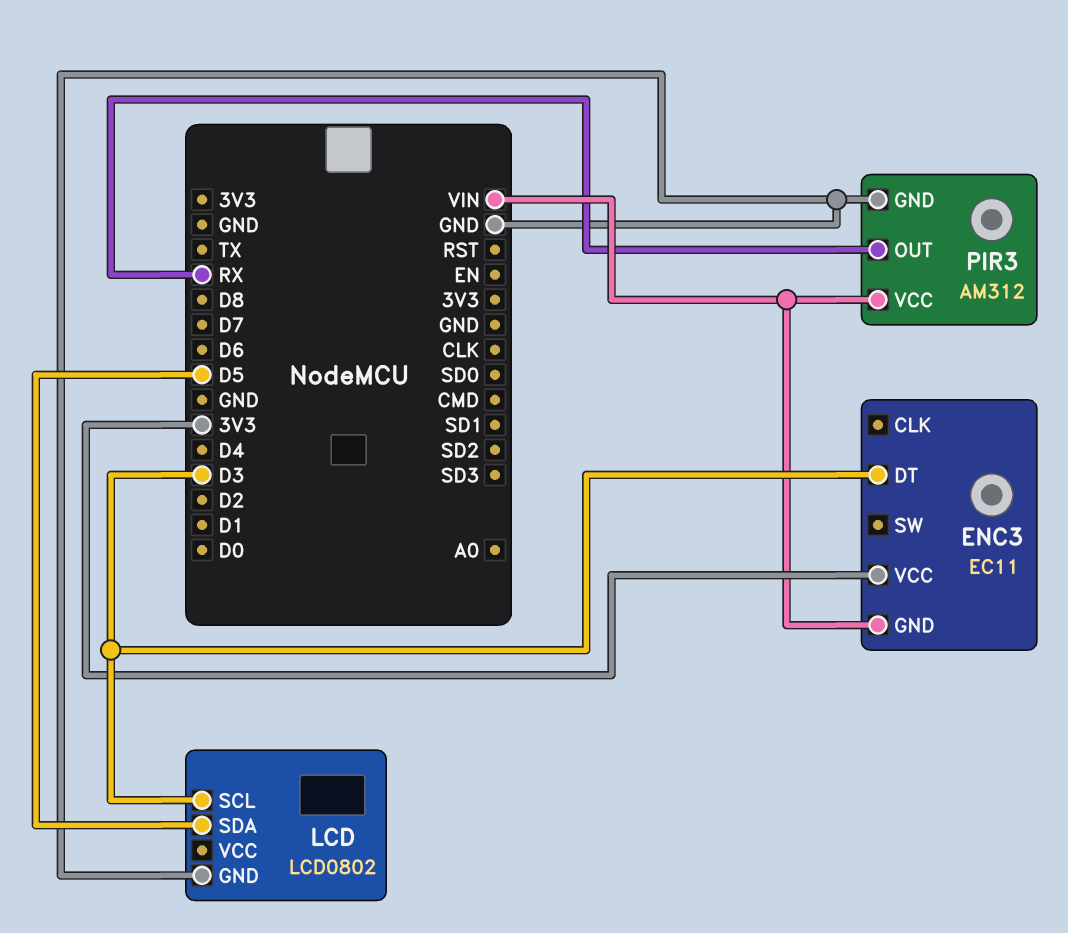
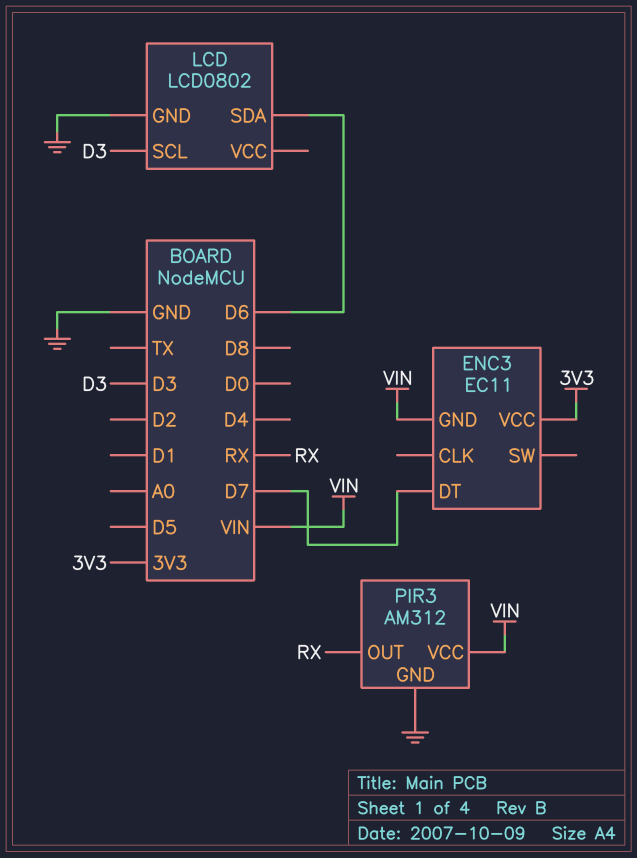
ENC3 pin DT: D3 -> D7
LCD pin SDA: D5 -> D6

